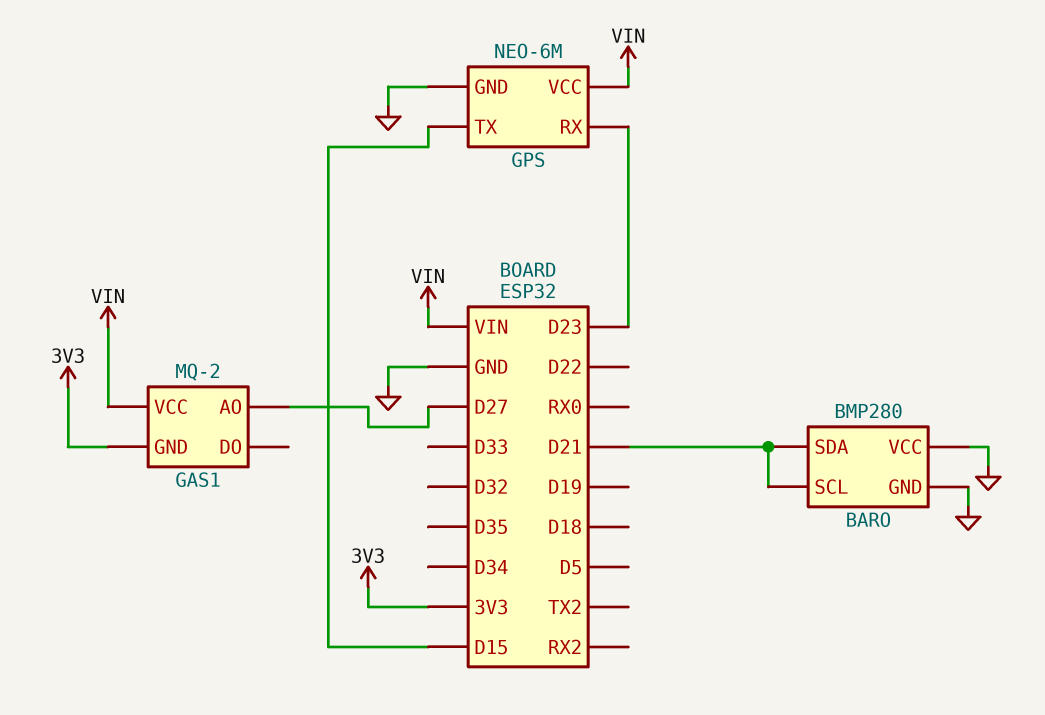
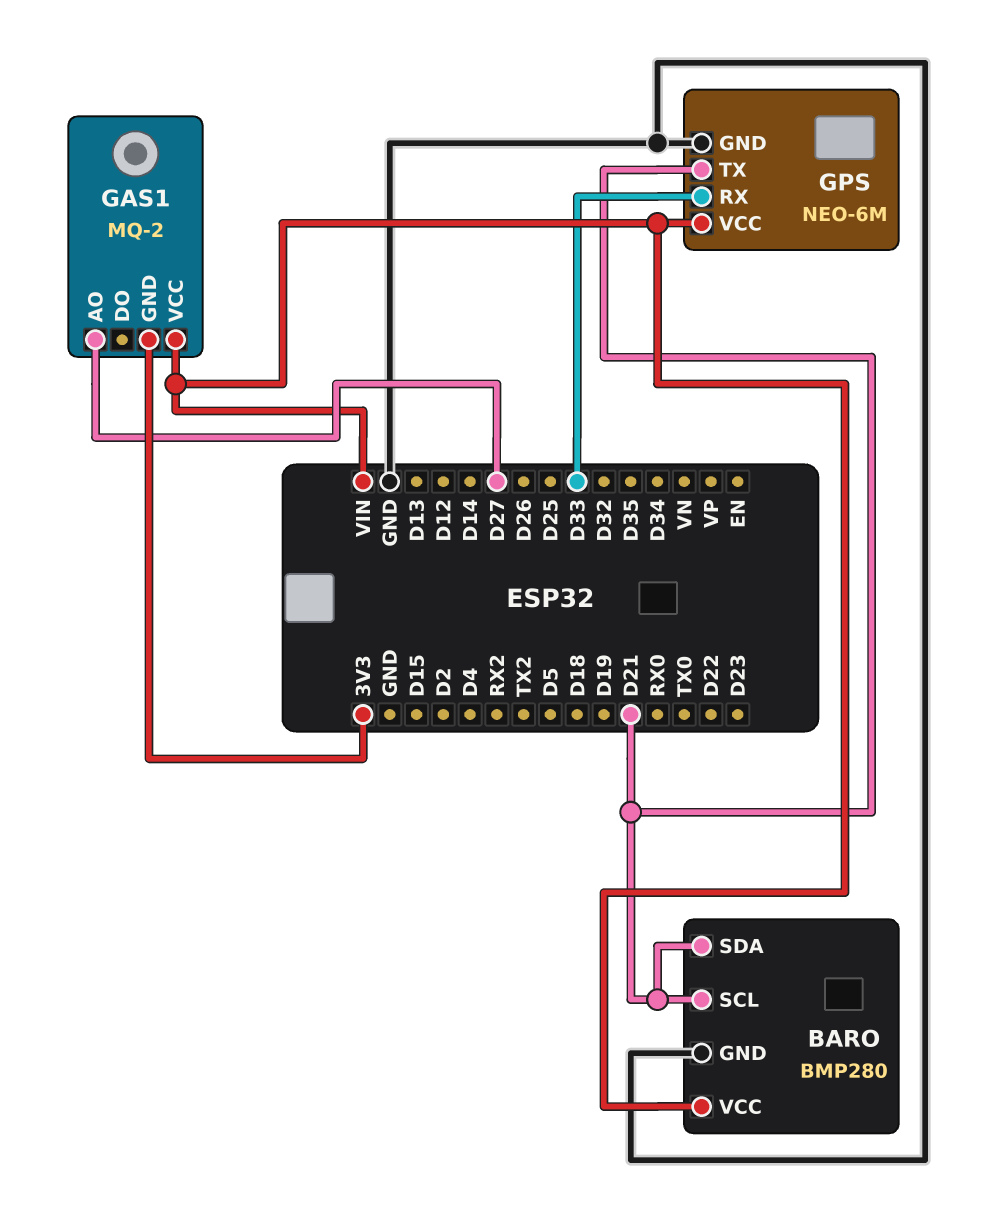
BARO pin VCC: GND -> VIN
GPS pin RX: D23 -> D33
GPS pin TX: D15 -> D21

